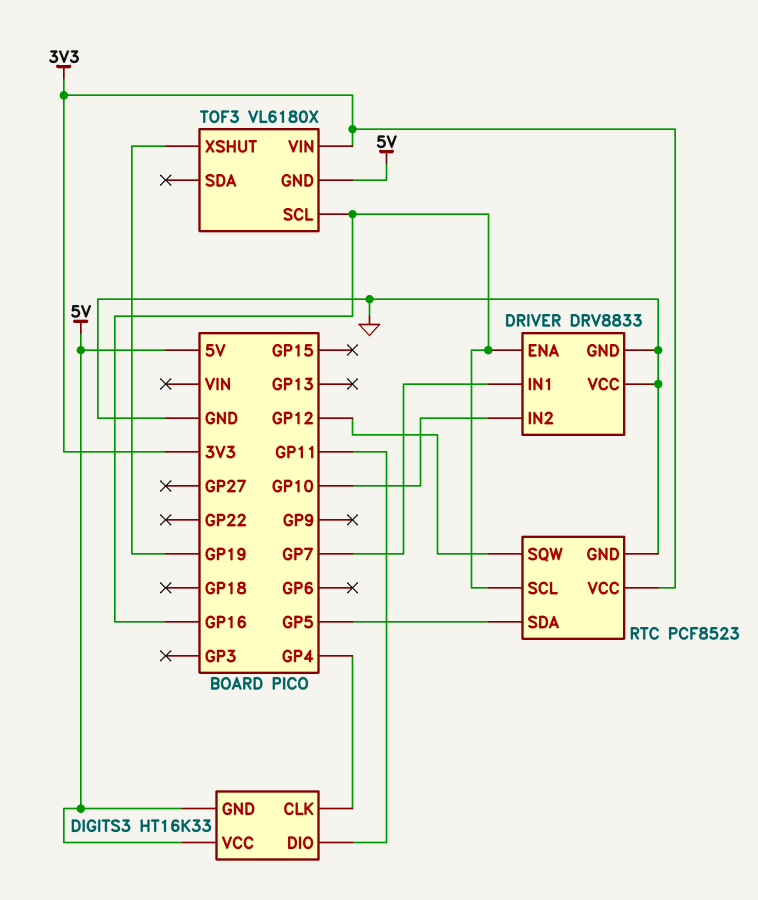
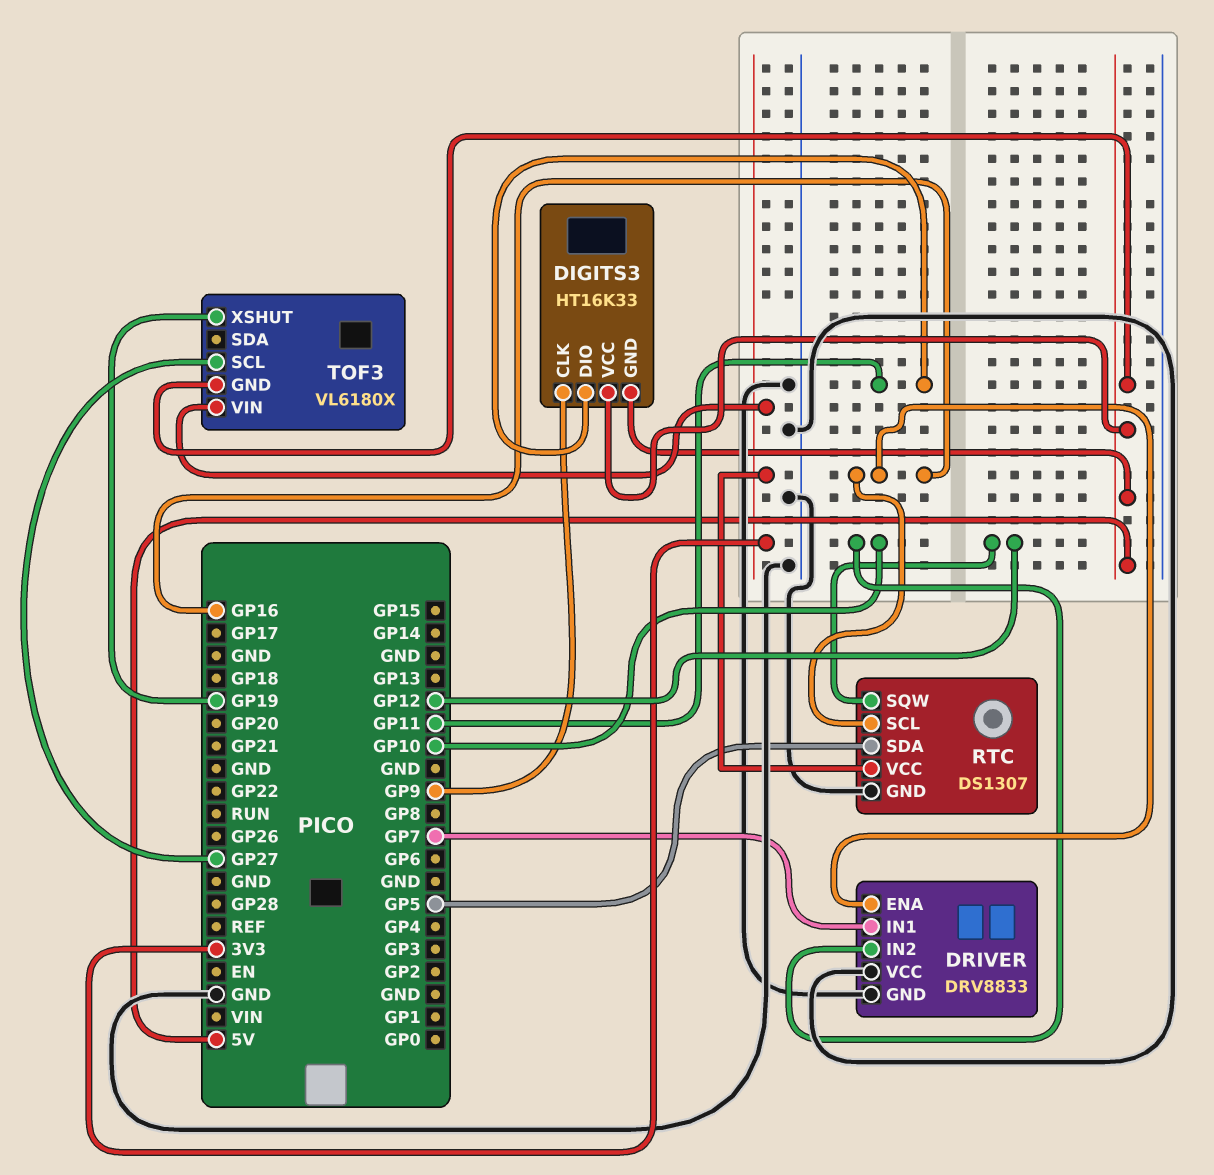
DIGITS3 pin CLK: GP4 -> GP9
RTC: PCF8523 -> DS1307
TOF3 pin SCL: GP16 -> GP27

